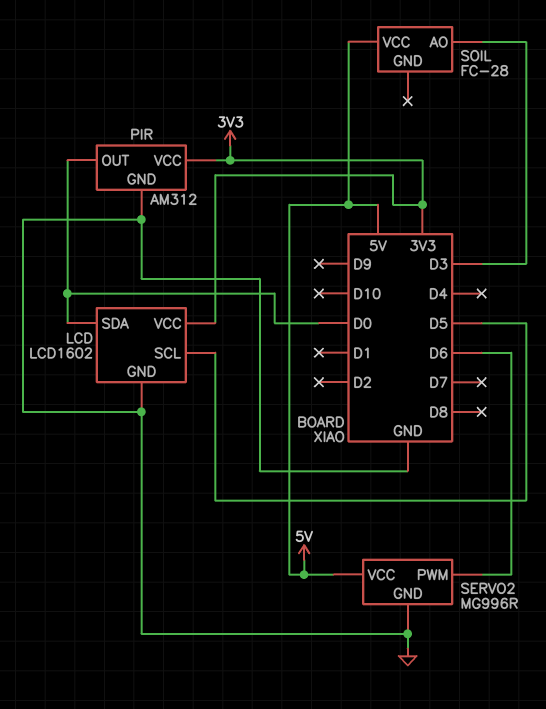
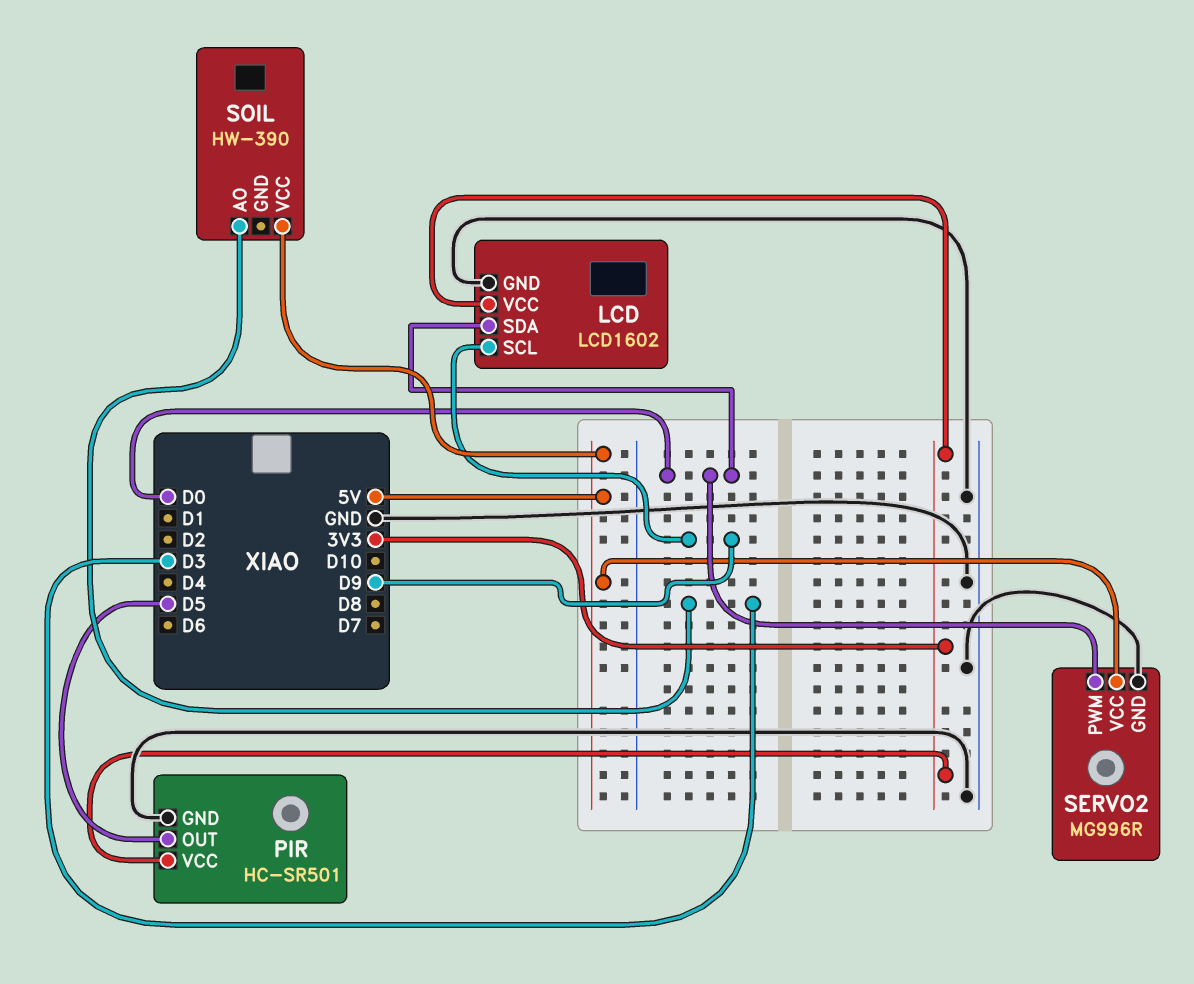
LCD pin SCL: D5 -> D9
PIR: AM312 -> HC-SR501
PIR pin OUT: D0 -> D5
SERVO2 pin PWM: D6 -> D0
SOIL: FC-28 -> HW-390

